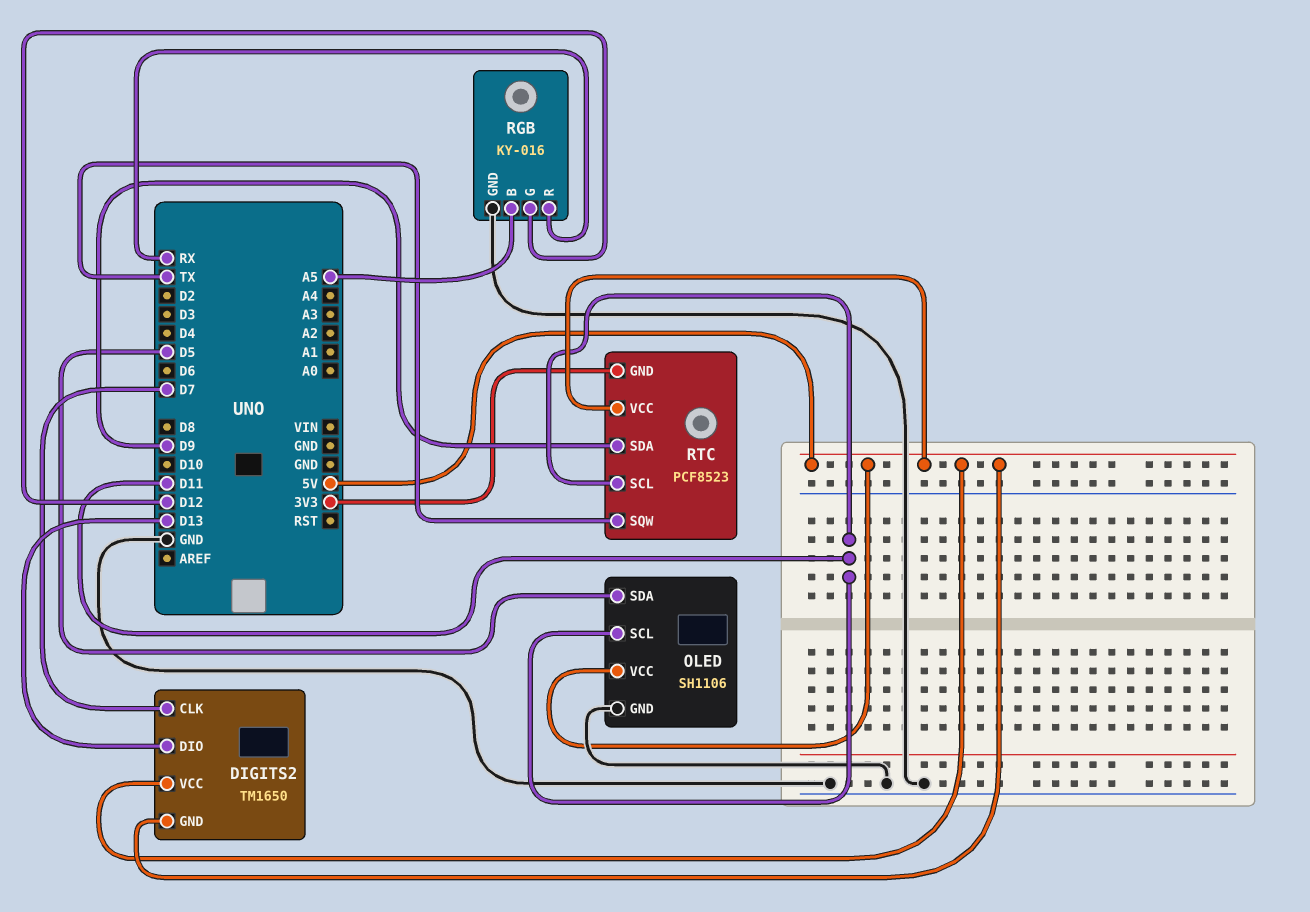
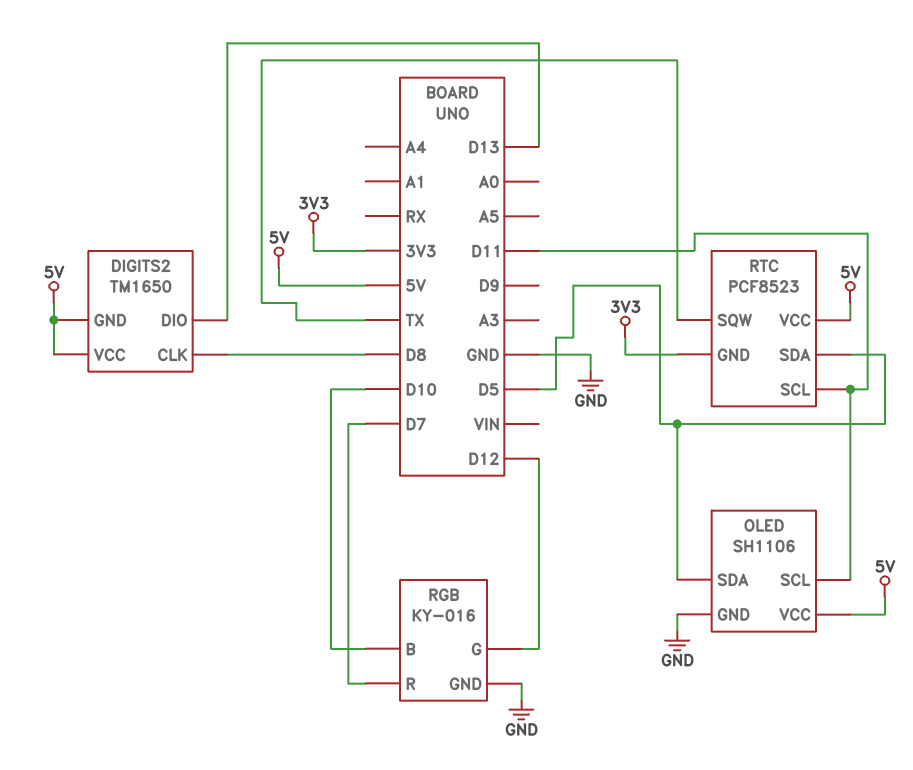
DIGITS2 pin CLK: D7 -> D8
RGB pin B: A5 -> D10
RGB pin R: RX -> D7
RTC pin SDA: D9 -> D5

